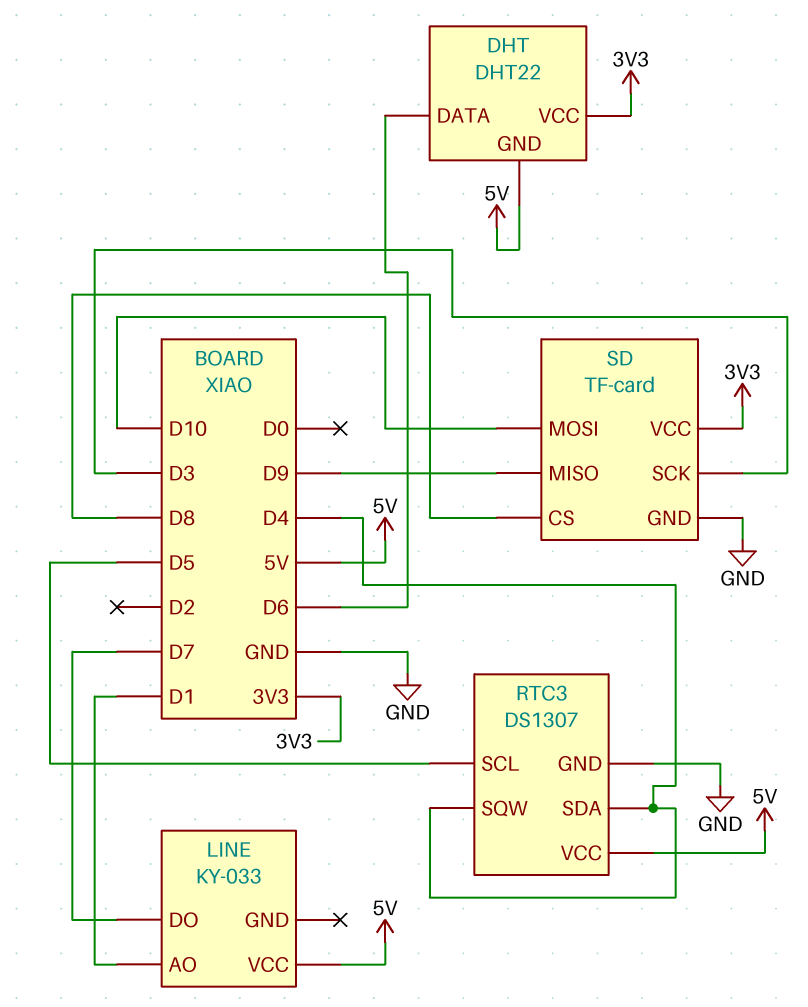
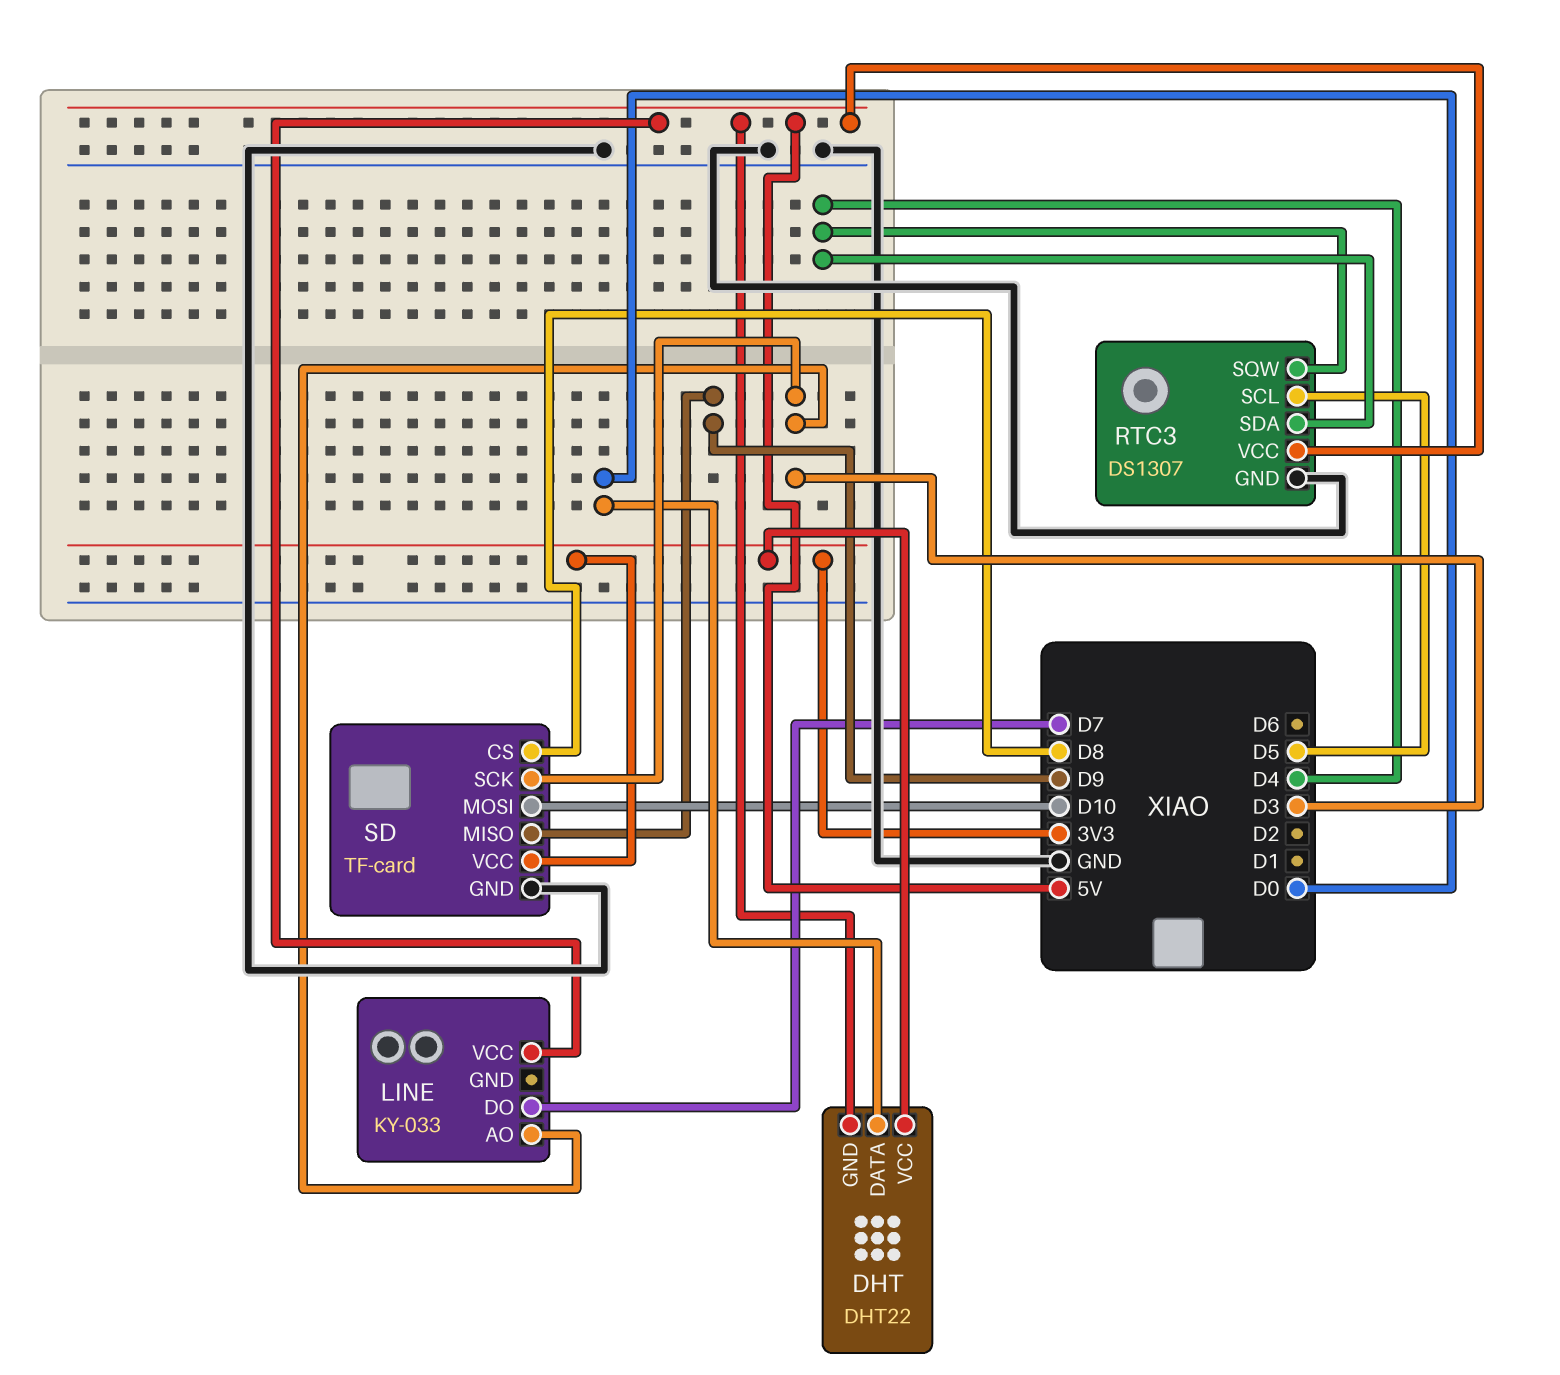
DHT pin DATA: D6 -> D0
LINE pin AO: D1 -> D3

